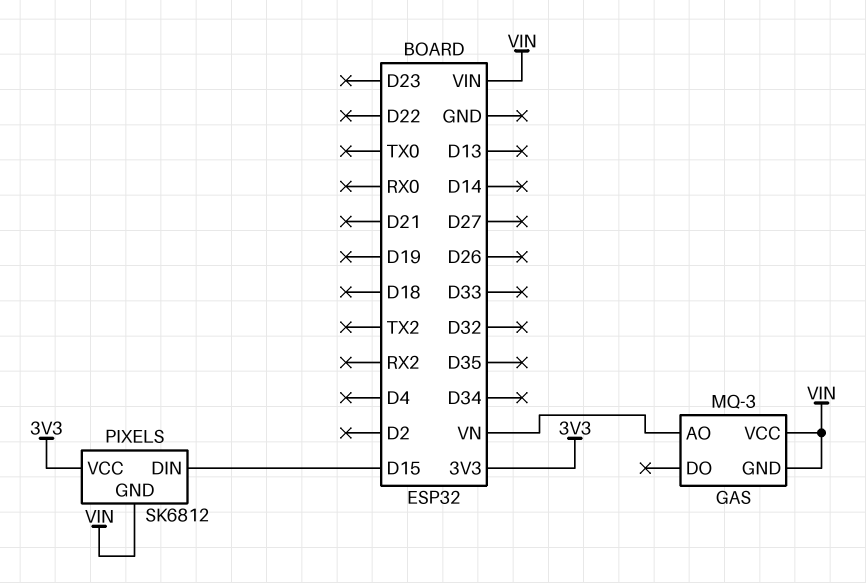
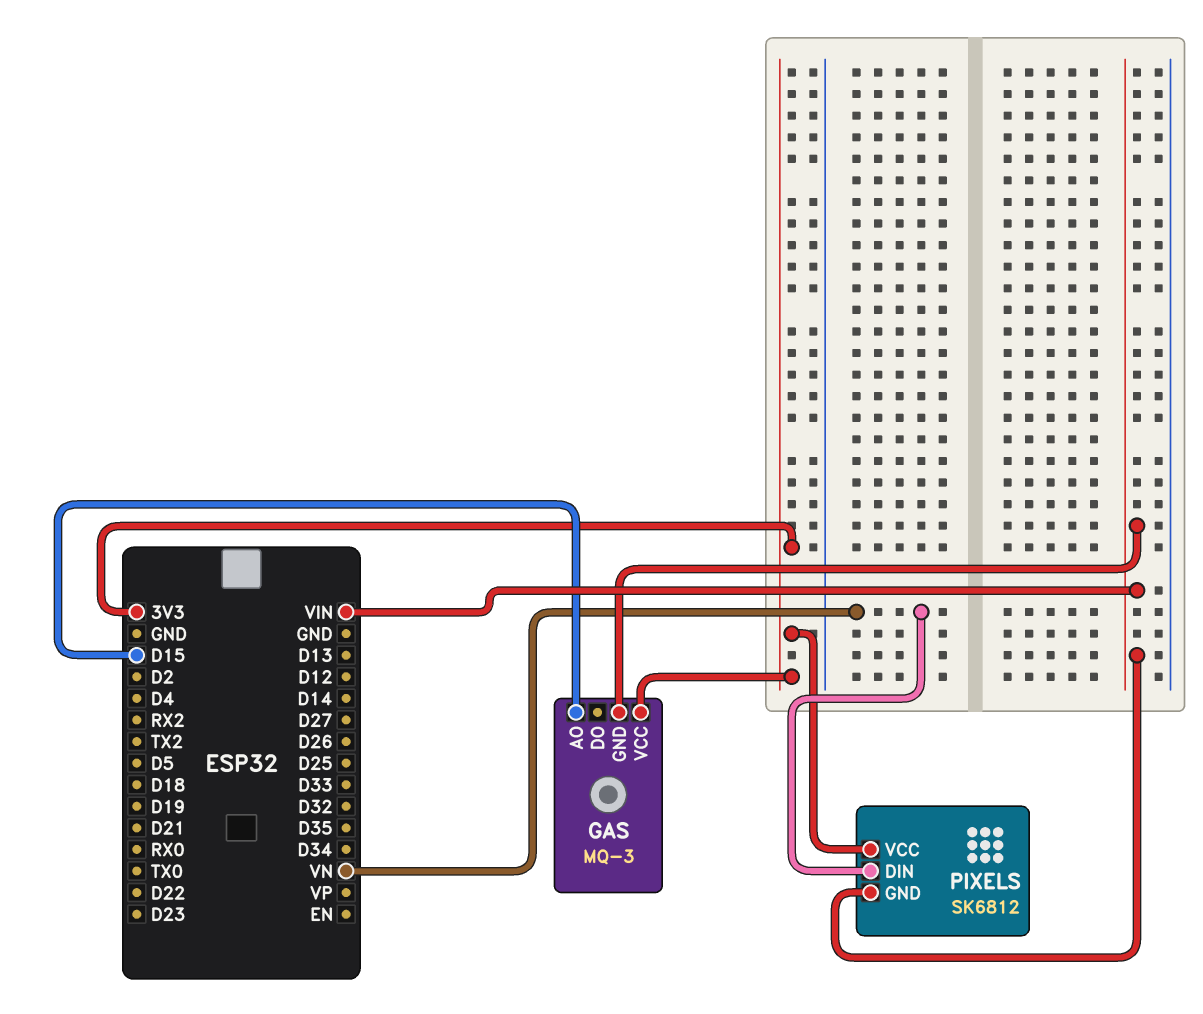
GAS pin AO: VN -> D15
GAS pin VCC: VIN -> 3V3
PIXELS pin DIN: D15 -> VN

